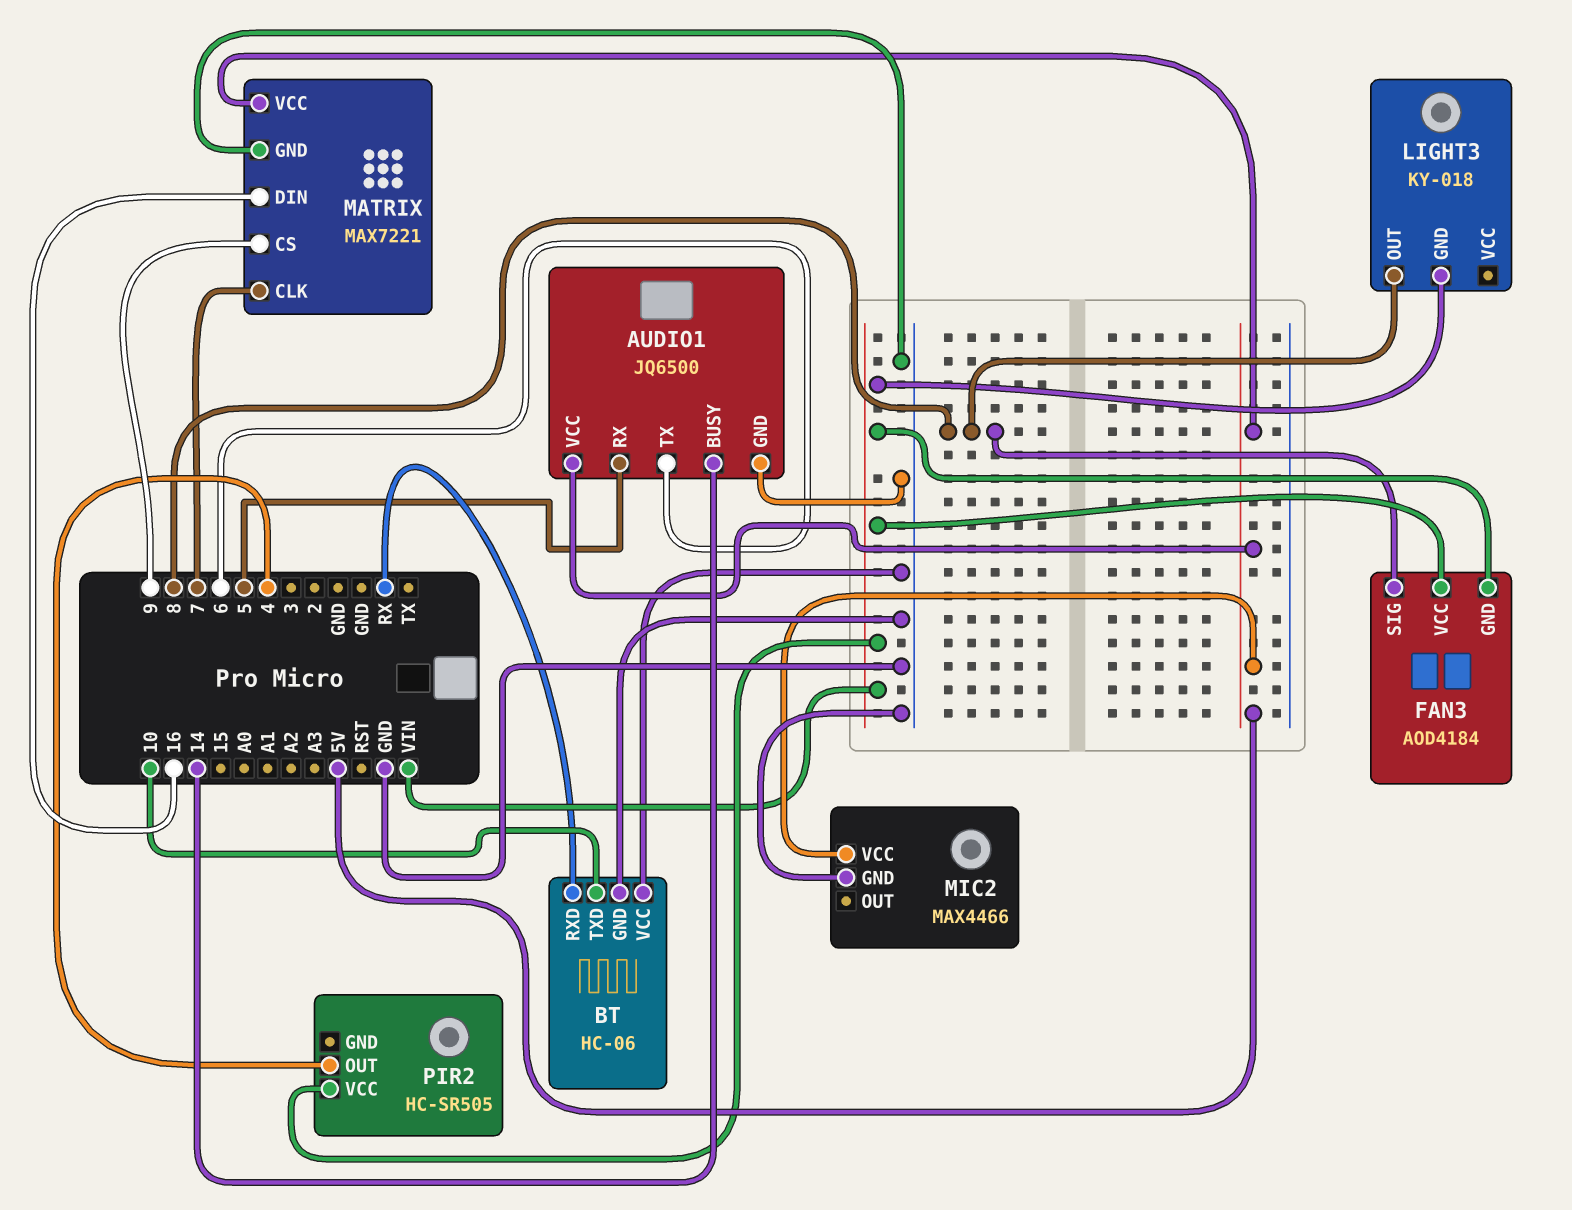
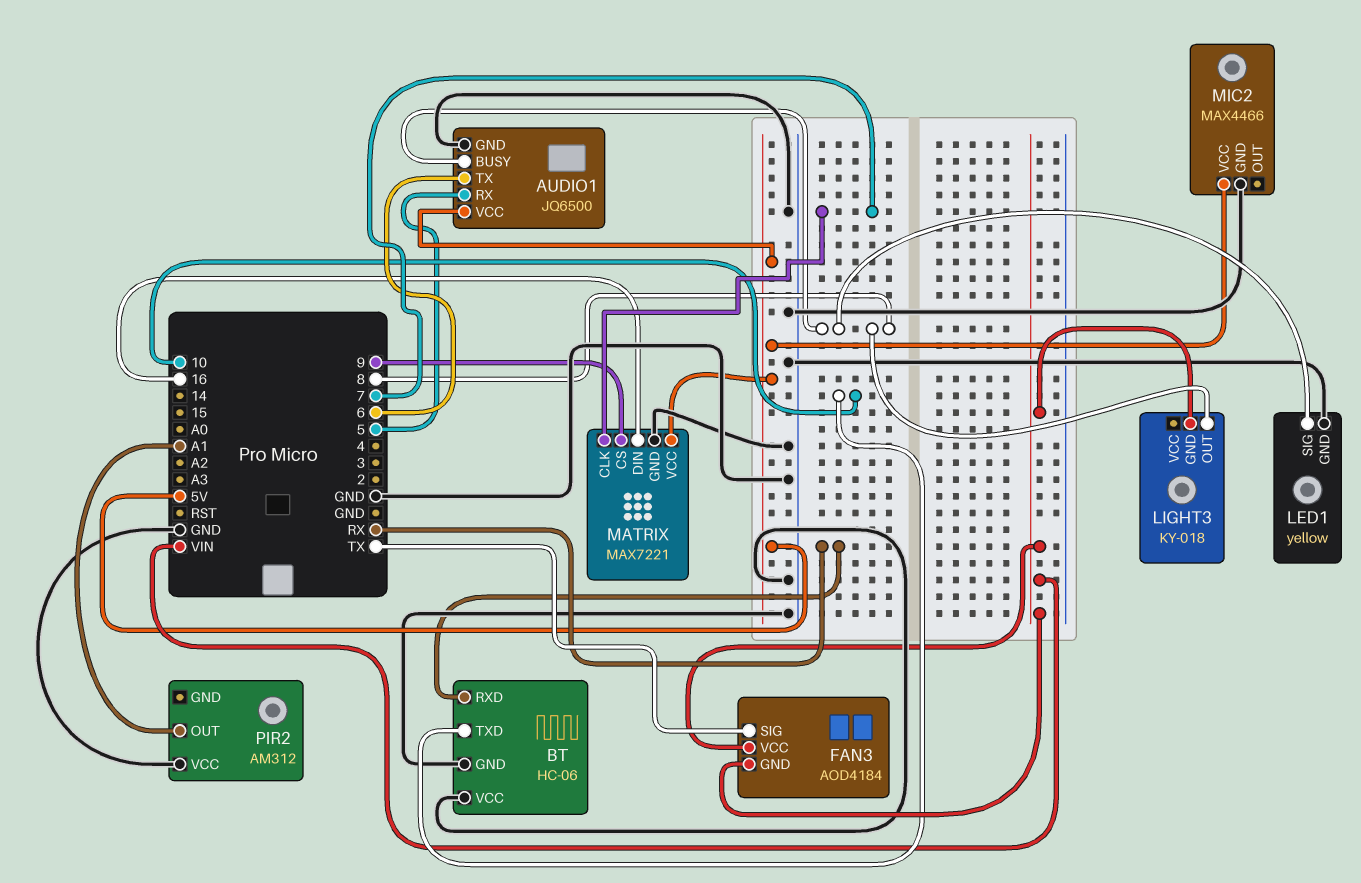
AUDIO1 pin BUSY: 14 -> 8
FAN3 pin SIG: 8 -> TX
LED1: none -> yellow
LED1 pin GND: none -> GND
LED1 pin SIG: none -> 8
PIR2: HC-SR505 -> AM312
PIR2 pin OUT: 4 -> A1
PIR2 pin VCC: VIN -> GND

